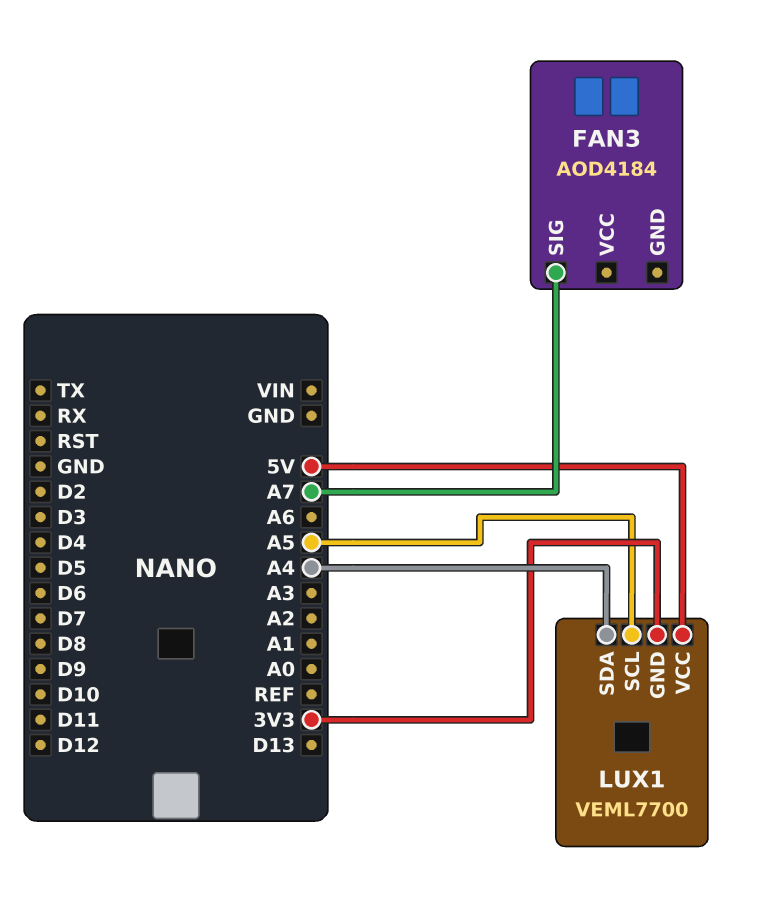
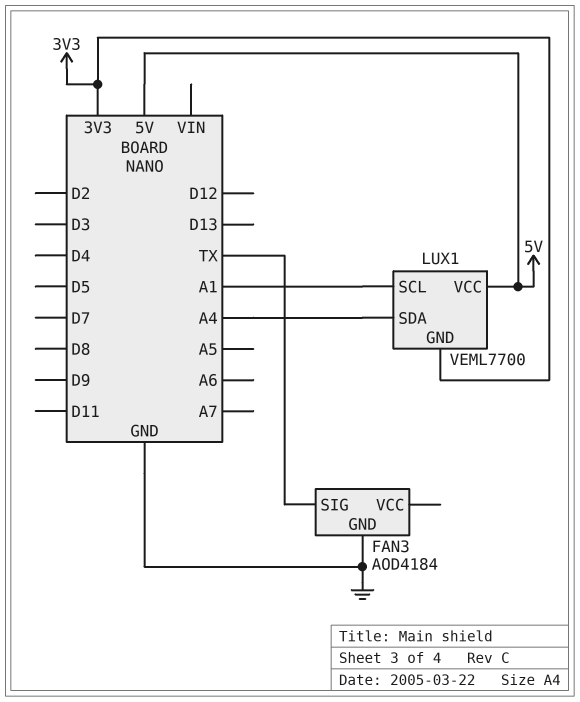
FAN3 pin GND: none -> GND
FAN3 pin SIG: A7 -> TX
LUX1 pin SCL: A5 -> A1

